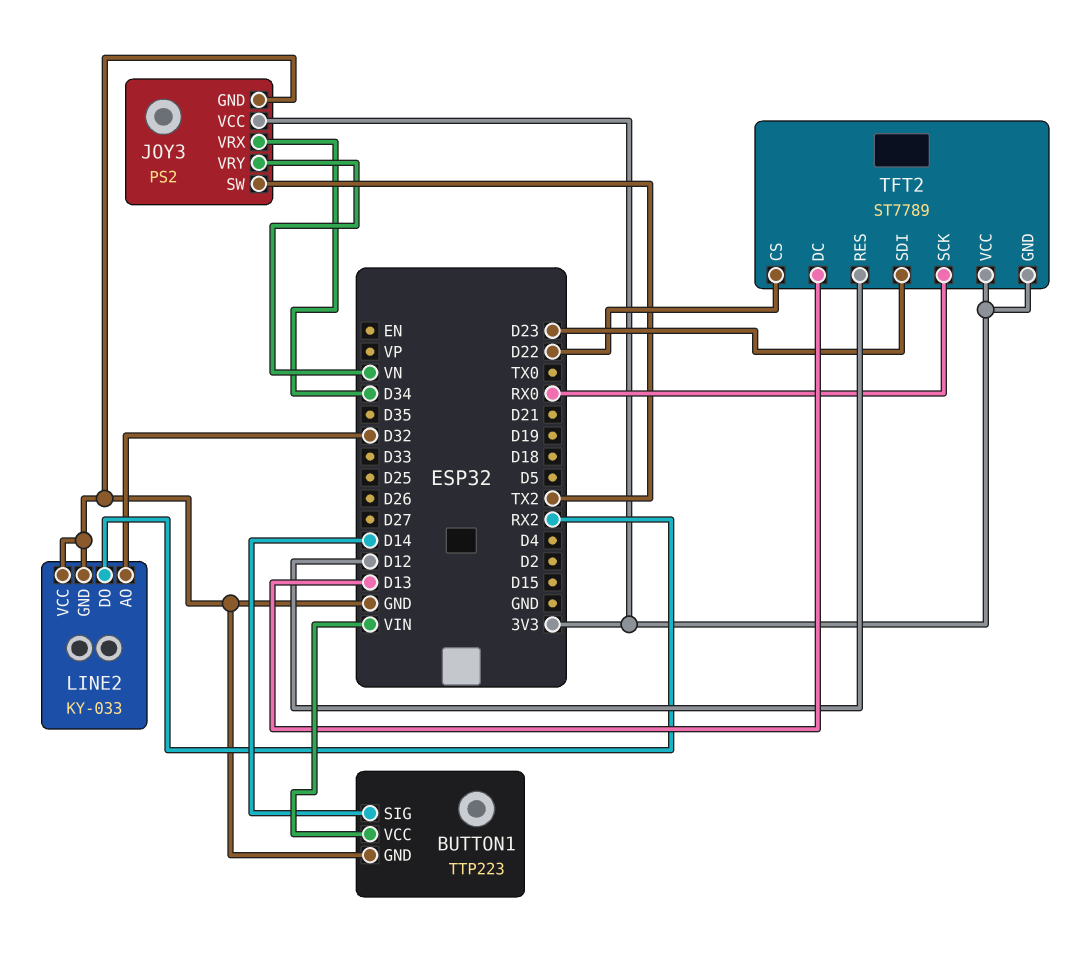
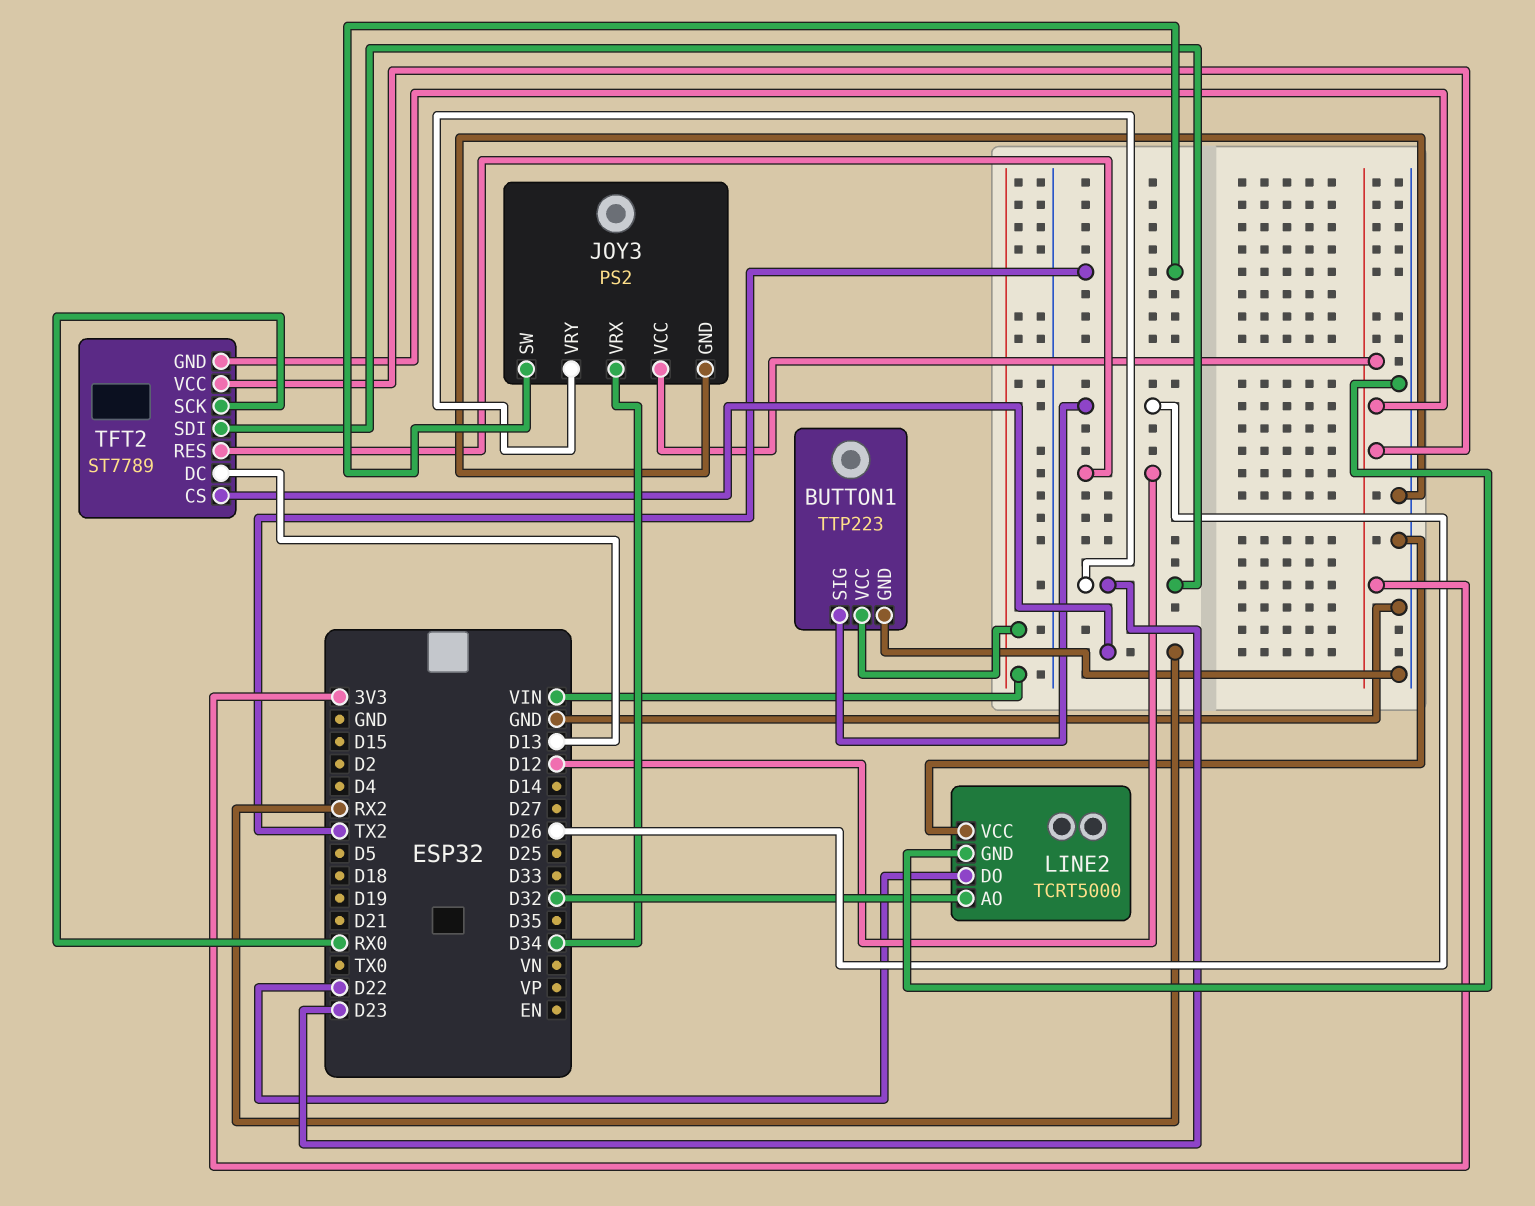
BUTTON1 pin SIG: D14 -> D26
JOY3 pin VRY: VN -> D23
LINE2: KY-033 -> TCRT5000
LINE2 pin DO: RX2 -> D22
TFT2 pin CS: D22 -> RX2

